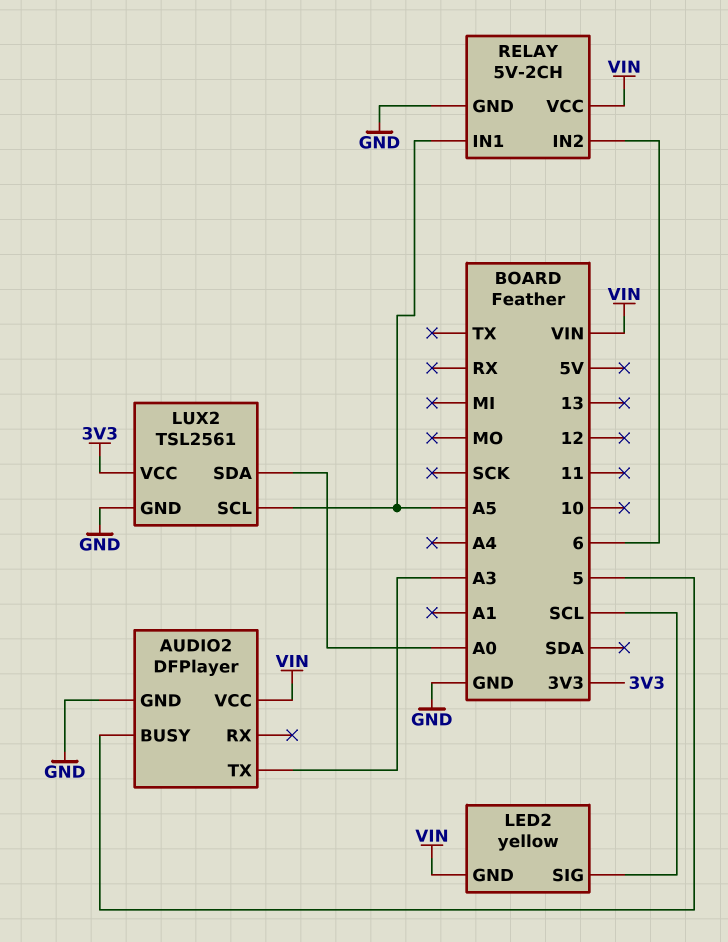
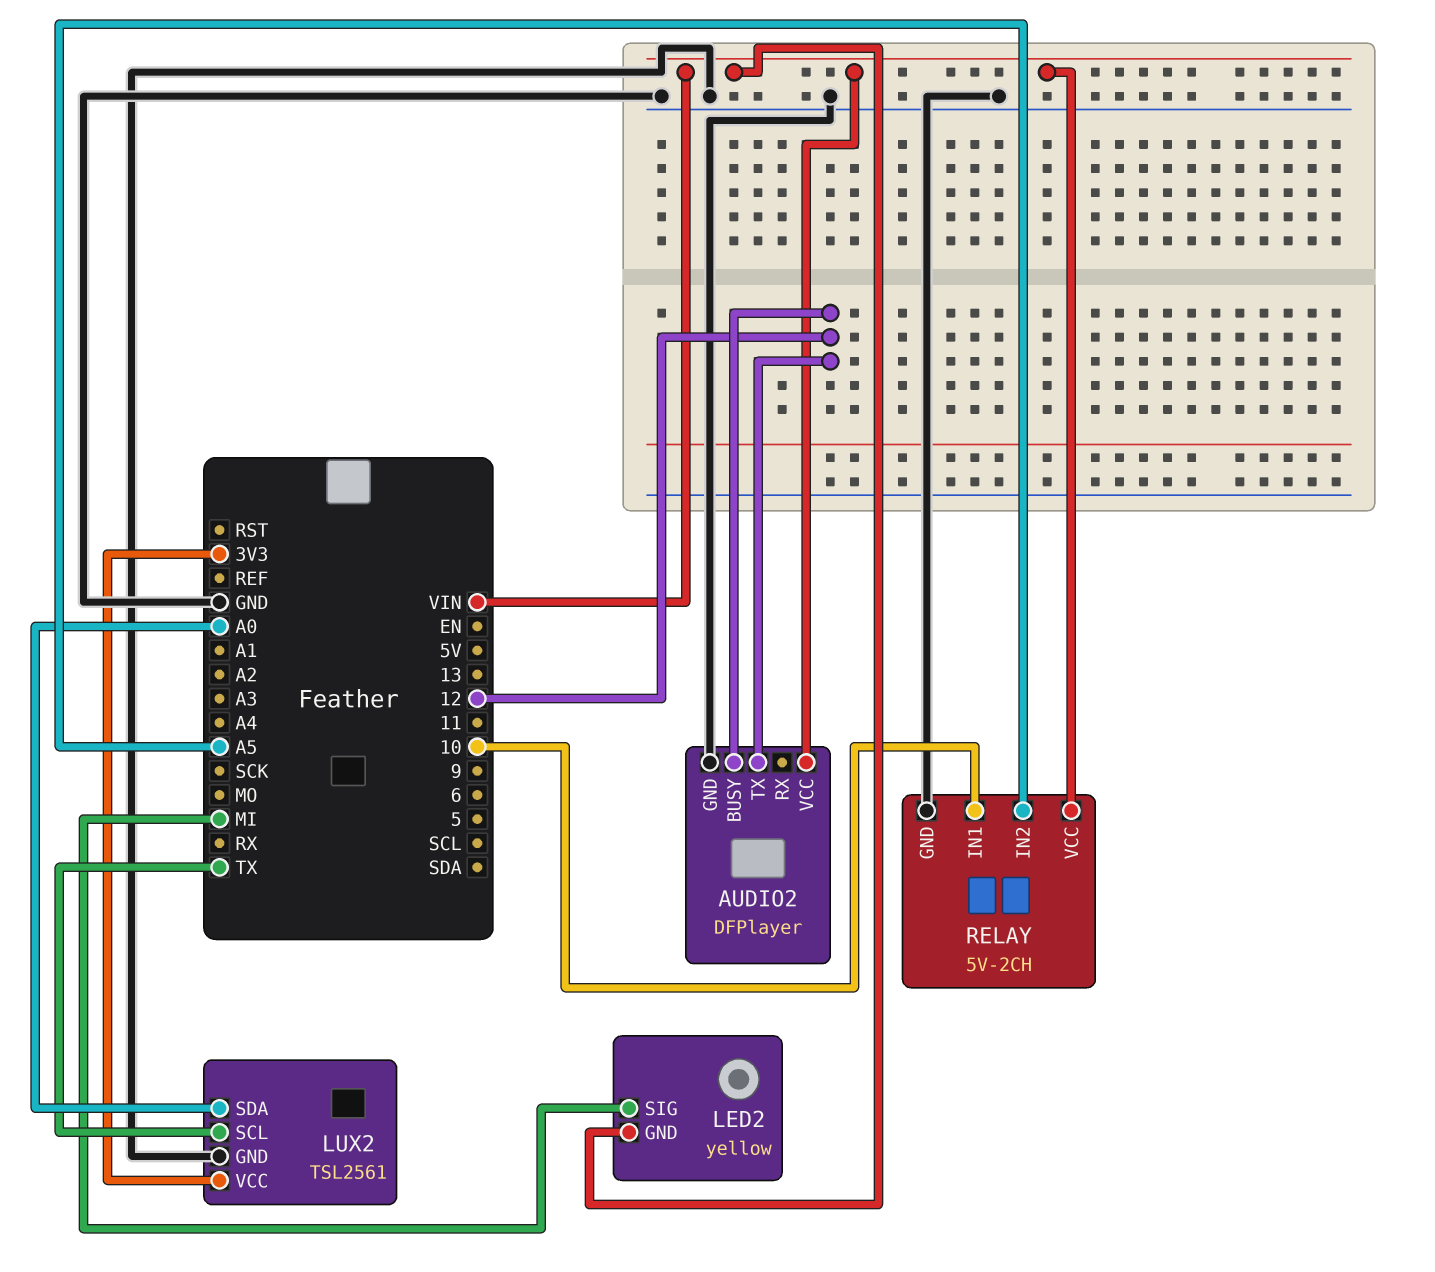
AUDIO2 pin BUSY: 5 -> 12
AUDIO2 pin TX: A3 -> 12
LED2 pin SIG: SCL -> MI
LUX2 pin SCL: A5 -> TX
RELAY pin IN1: A5 -> 10
RELAY pin IN2: 6 -> A5

